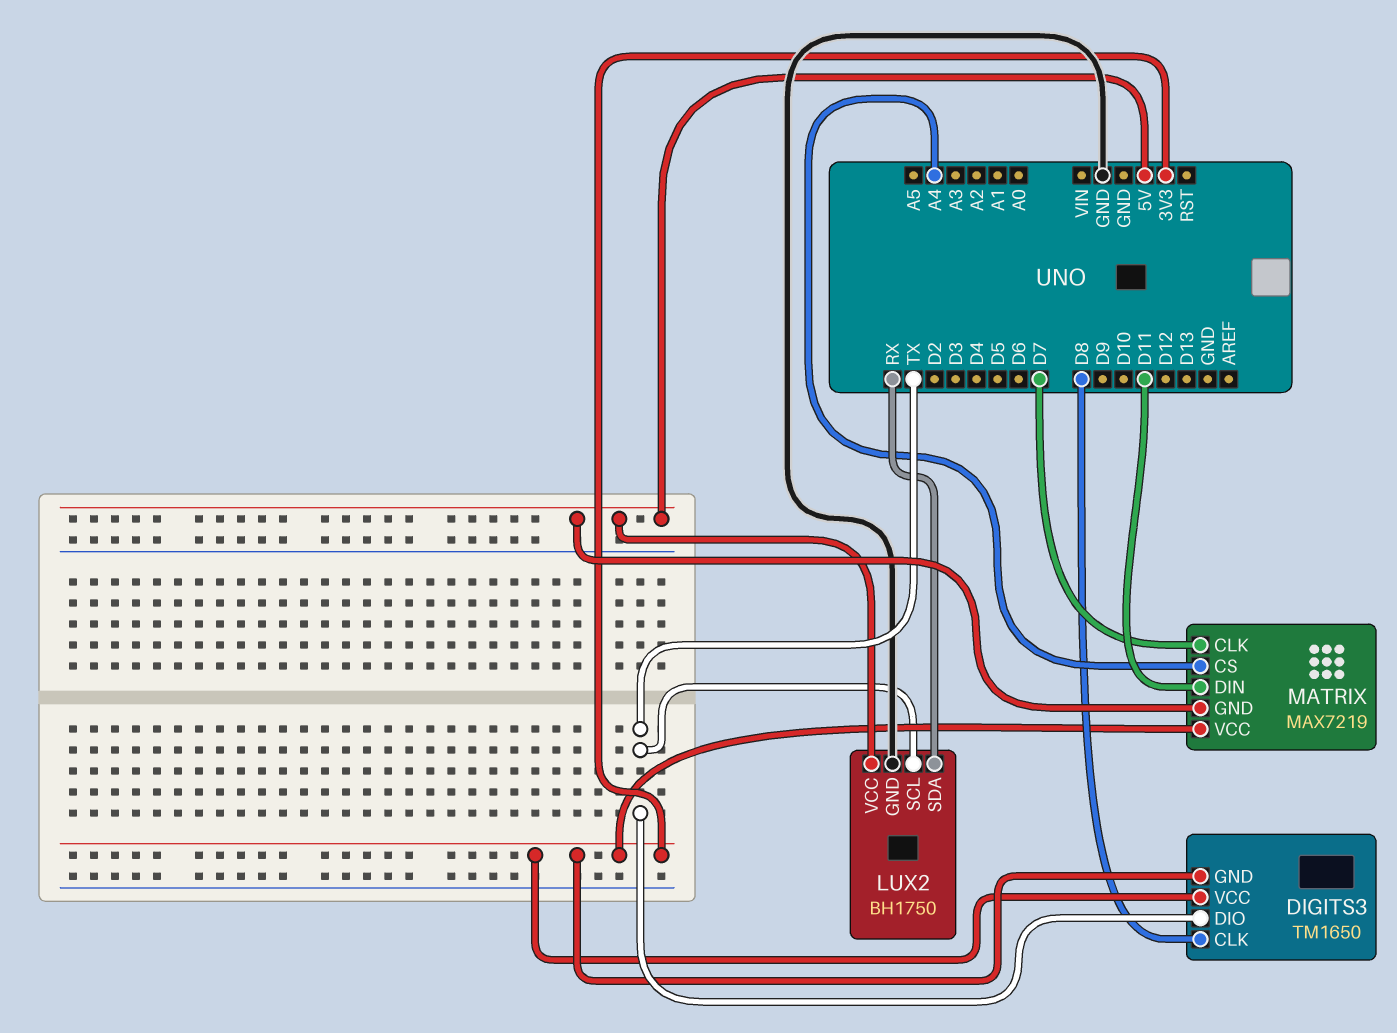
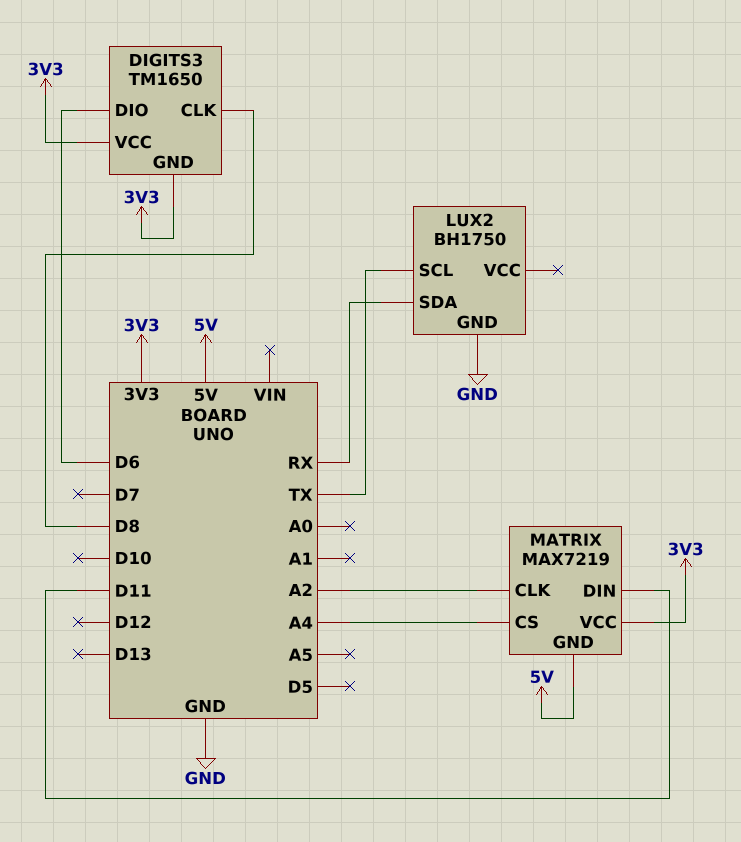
DIGITS3 pin DIO: TX -> D6
LUX2 pin VCC: 5V -> none
MATRIX pin CLK: D7 -> A2

